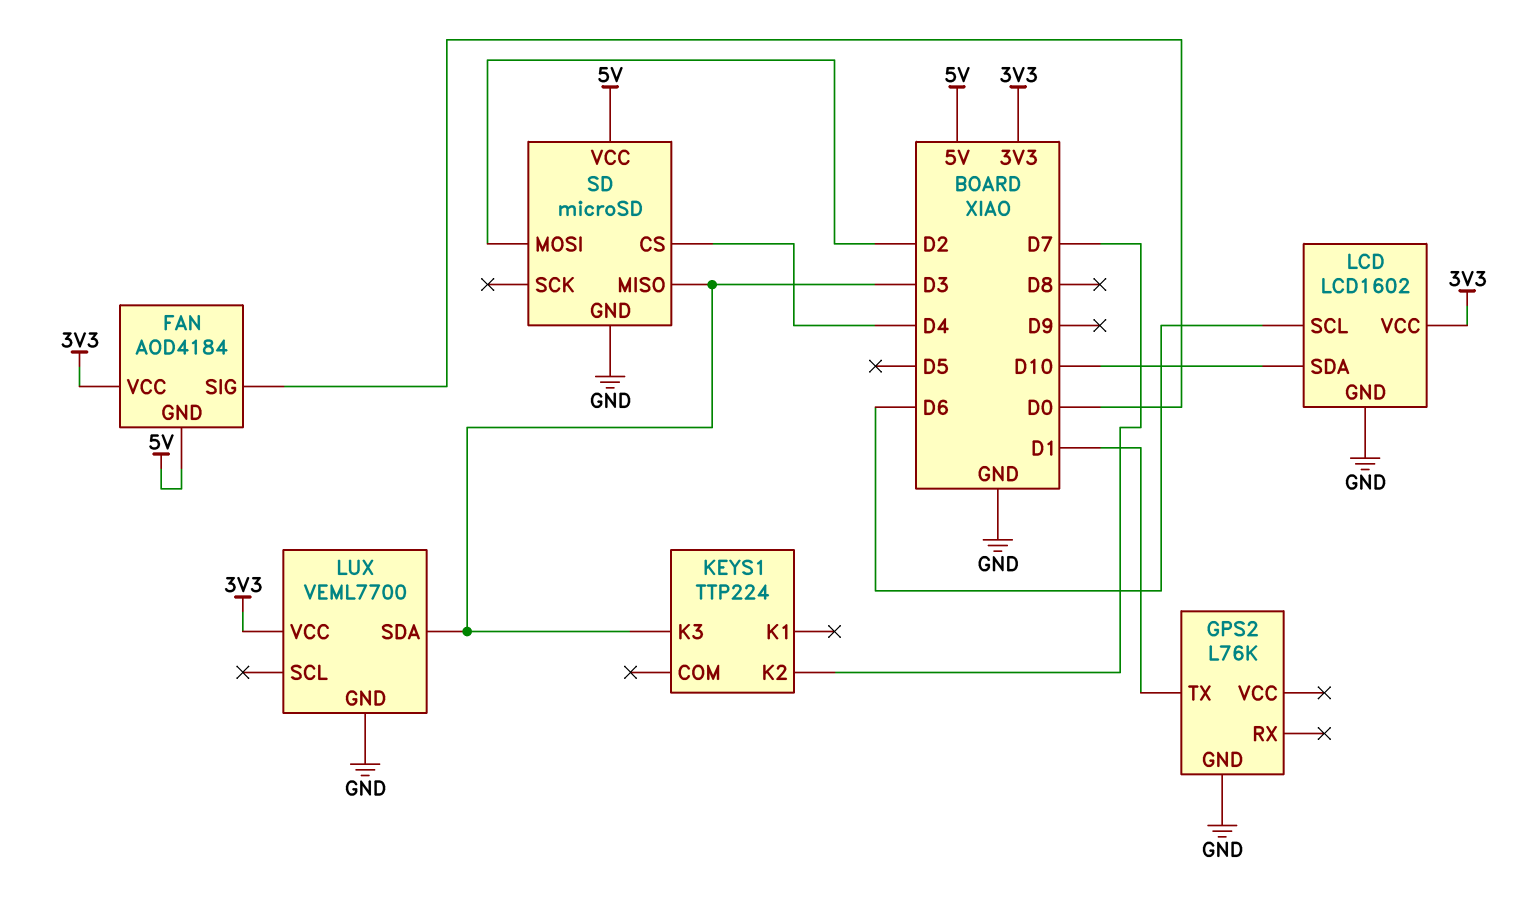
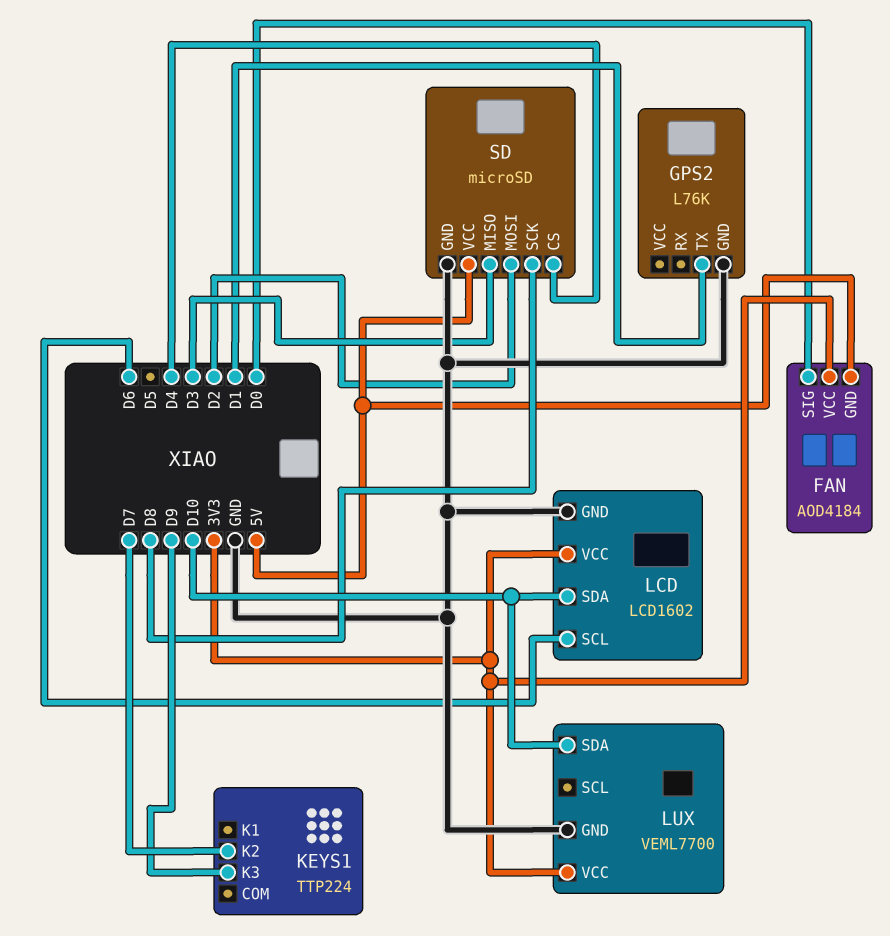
KEYS1 pin K3: D3 -> D9
LUX pin SDA: D3 -> D10
SD pin SCK: none -> D8

